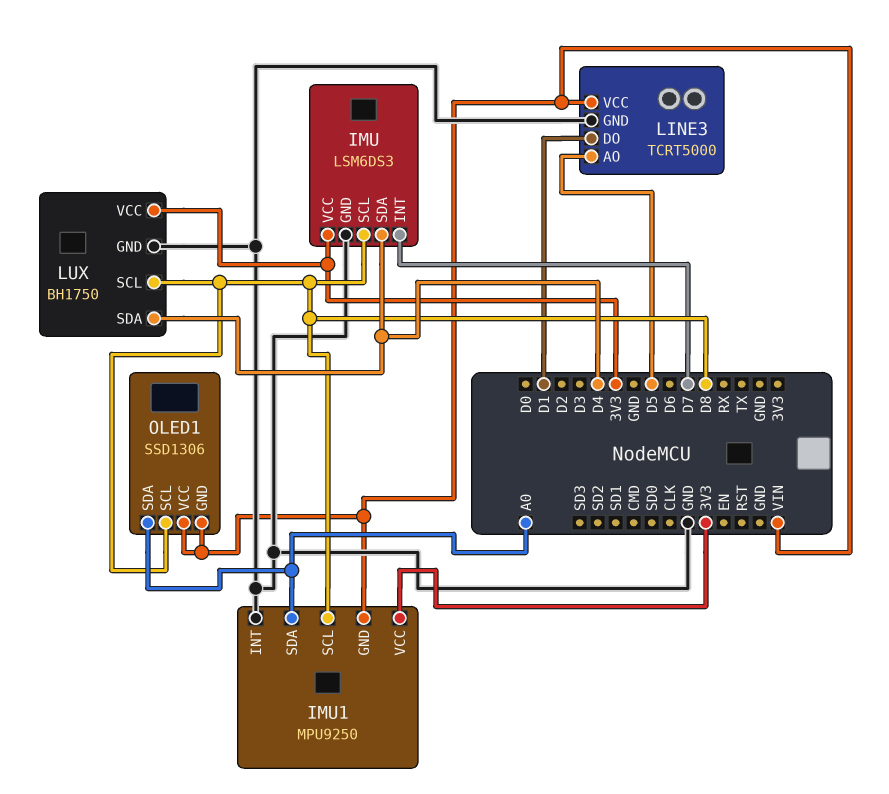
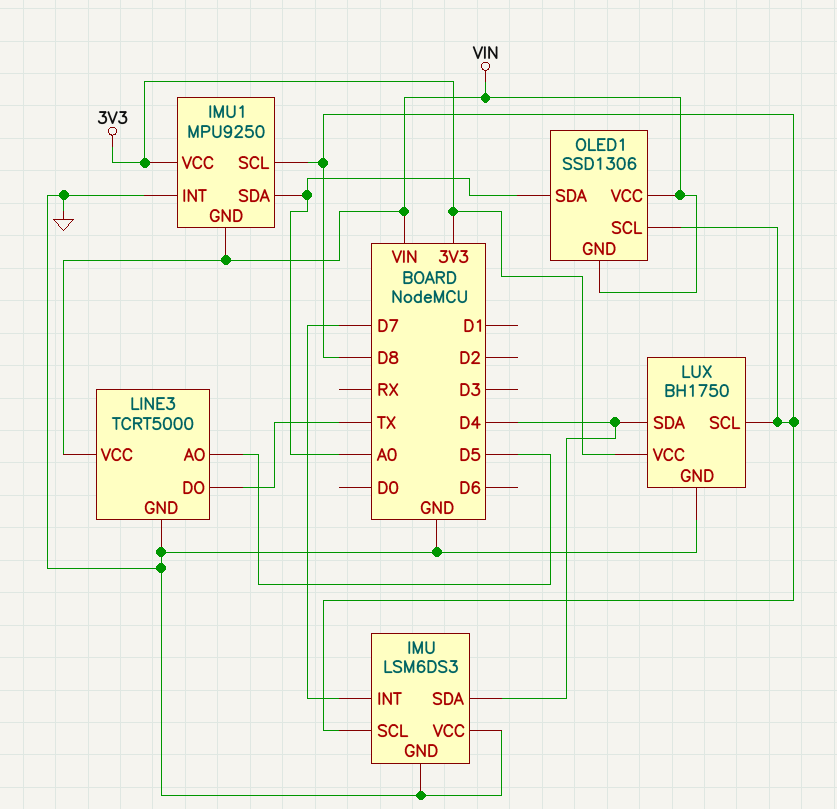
IMU pin VCC: 3V3 -> GND
LINE3 pin DO: D1 -> TX

